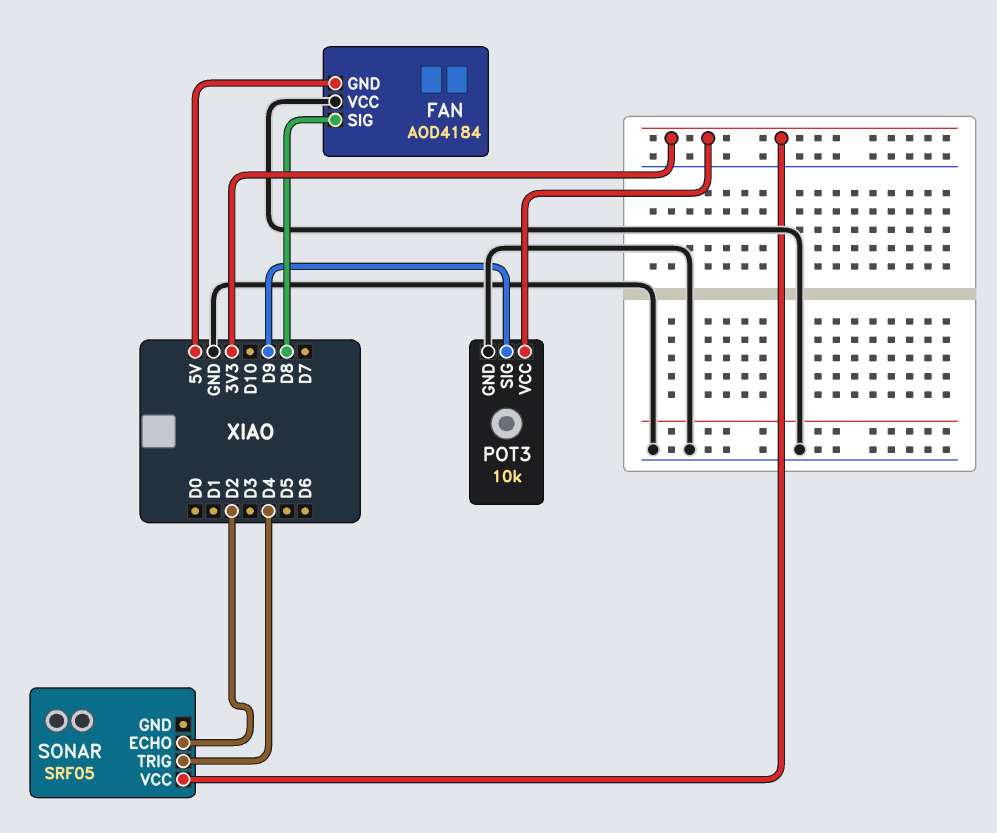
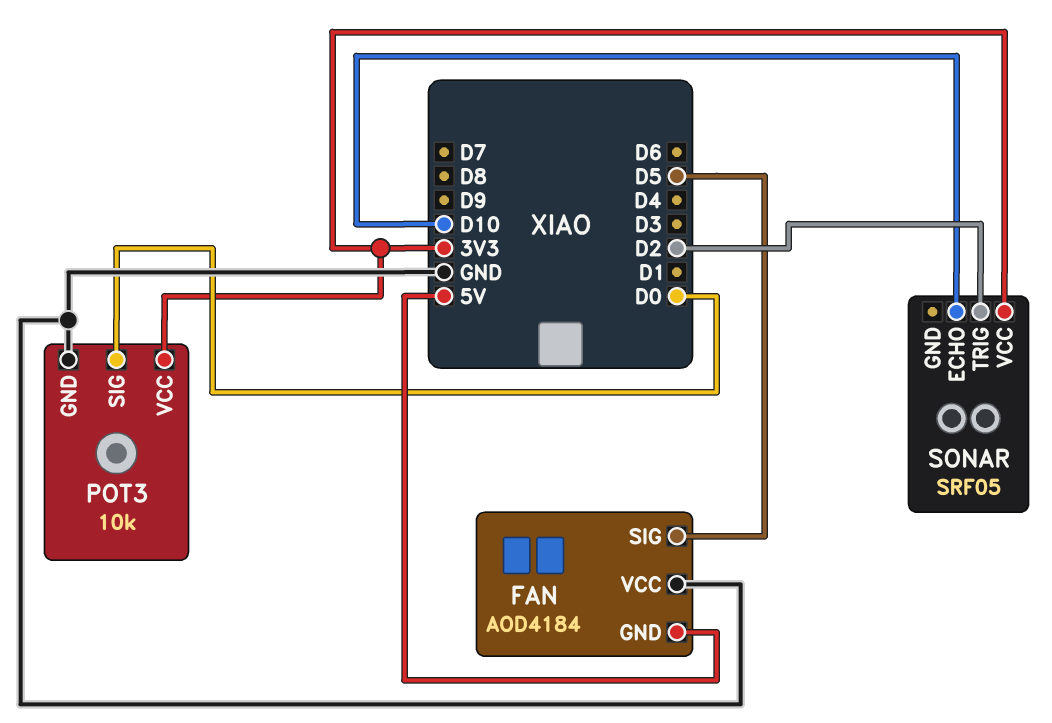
FAN pin SIG: D8 -> D5
POT3 pin SIG: D9 -> D0
SONAR pin ECHO: D2 -> D10
SONAR pin TRIG: D4 -> D2

